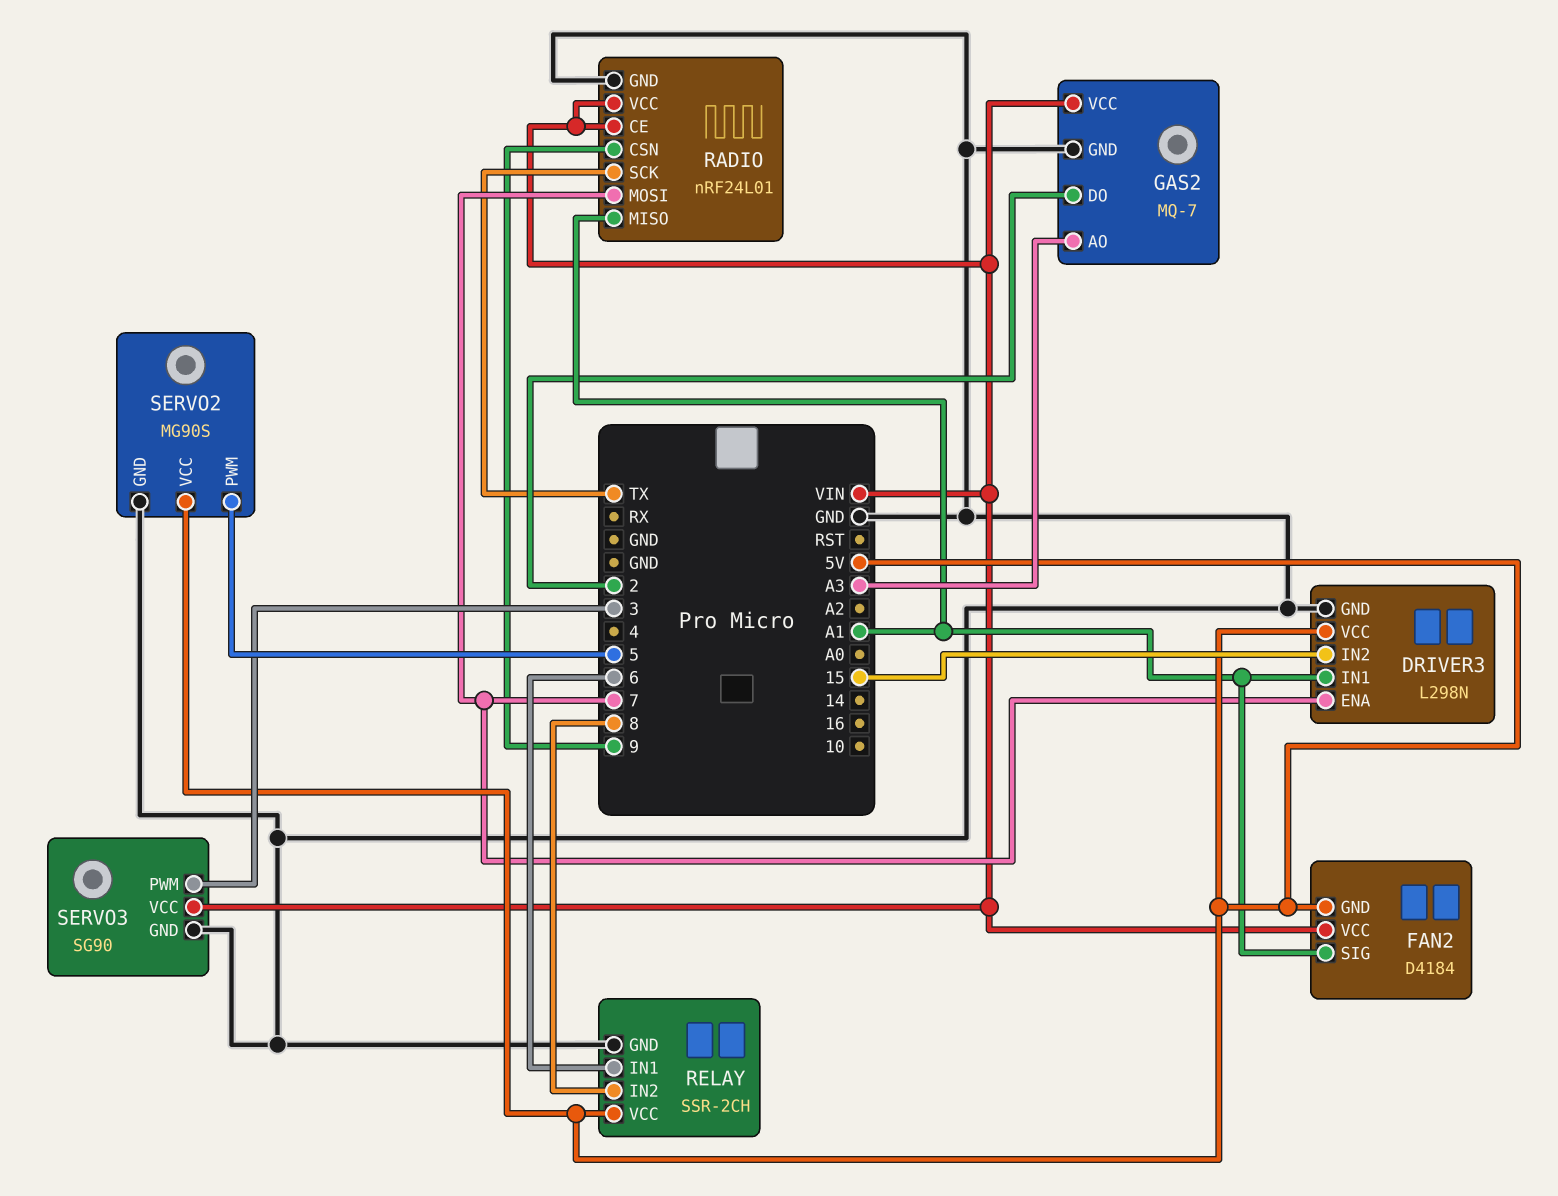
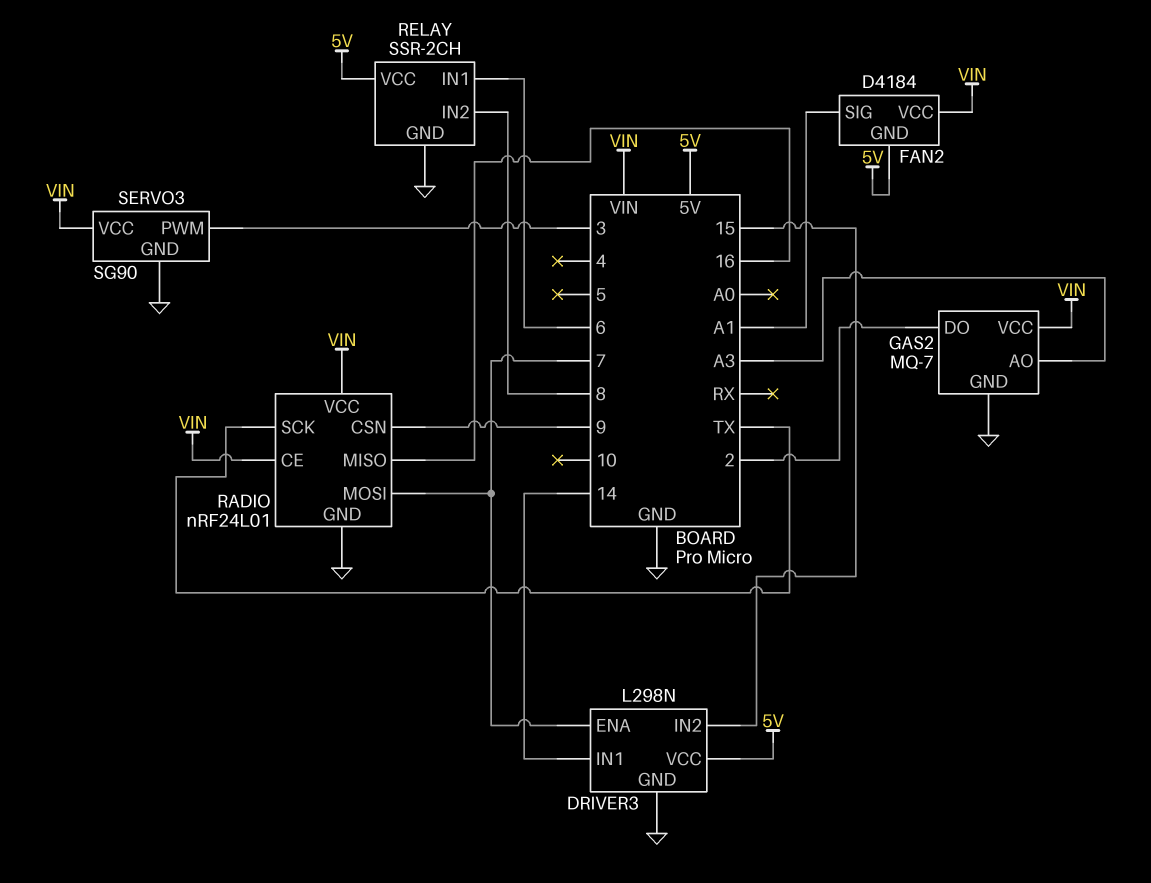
DRIVER3 pin IN1: A1 -> 14
RADIO pin MISO: A1 -> 16
SERVO2: MG90S -> none
SERVO2 pin GND: GND -> none
SERVO2 pin PWM: 5 -> none
SERVO2 pin VCC: 5V -> none

